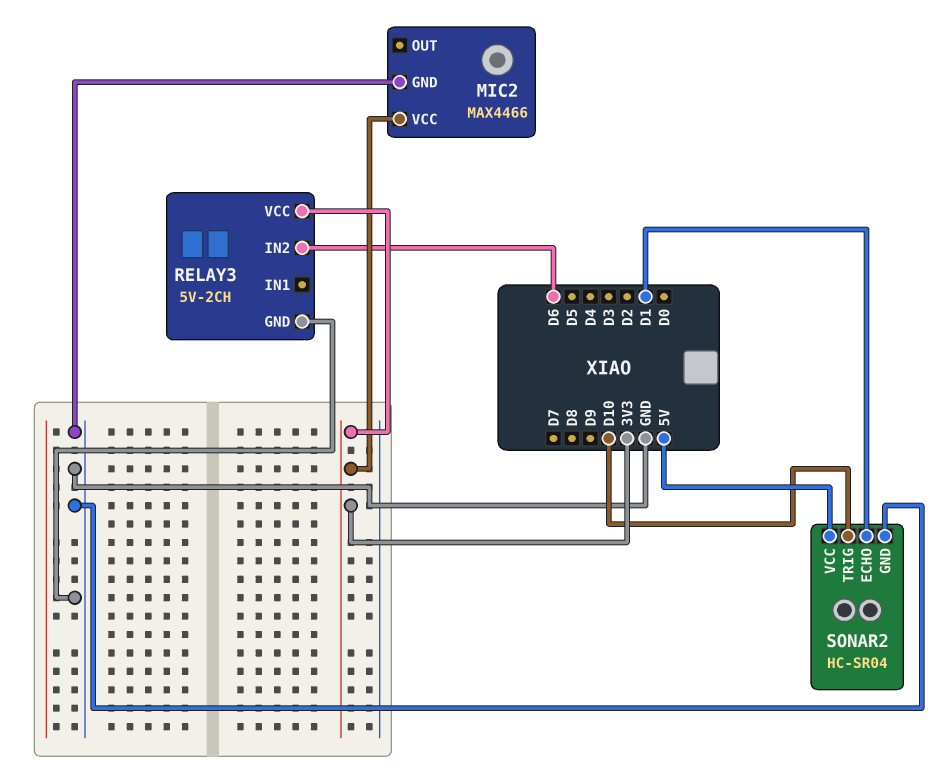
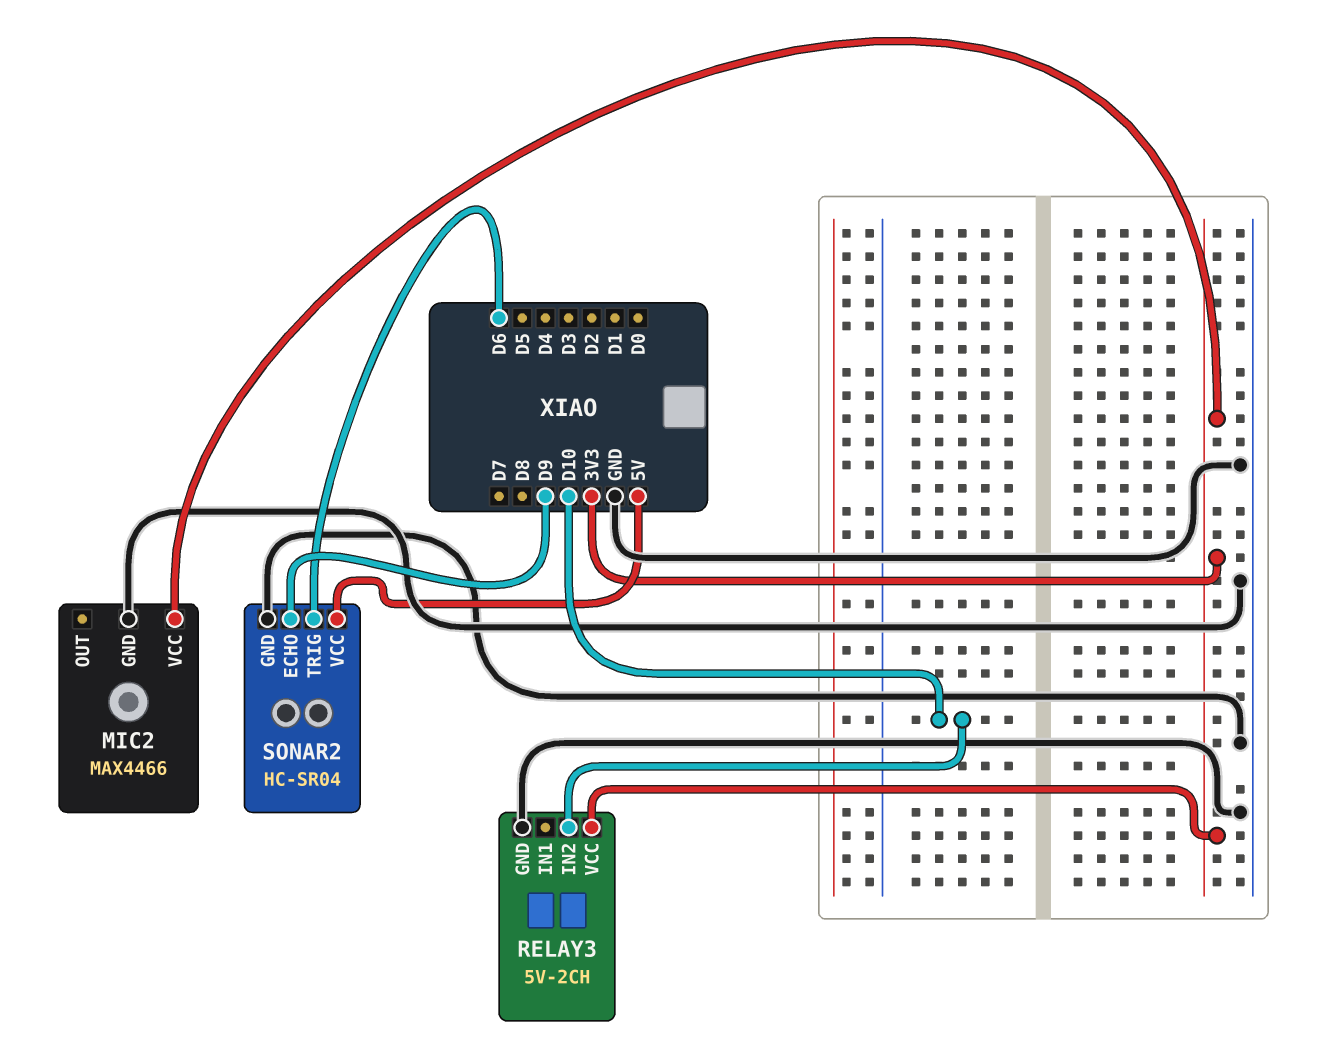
RELAY3 pin IN2: D6 -> D10
SONAR2 pin ECHO: D1 -> D9
SONAR2 pin TRIG: D10 -> D6

